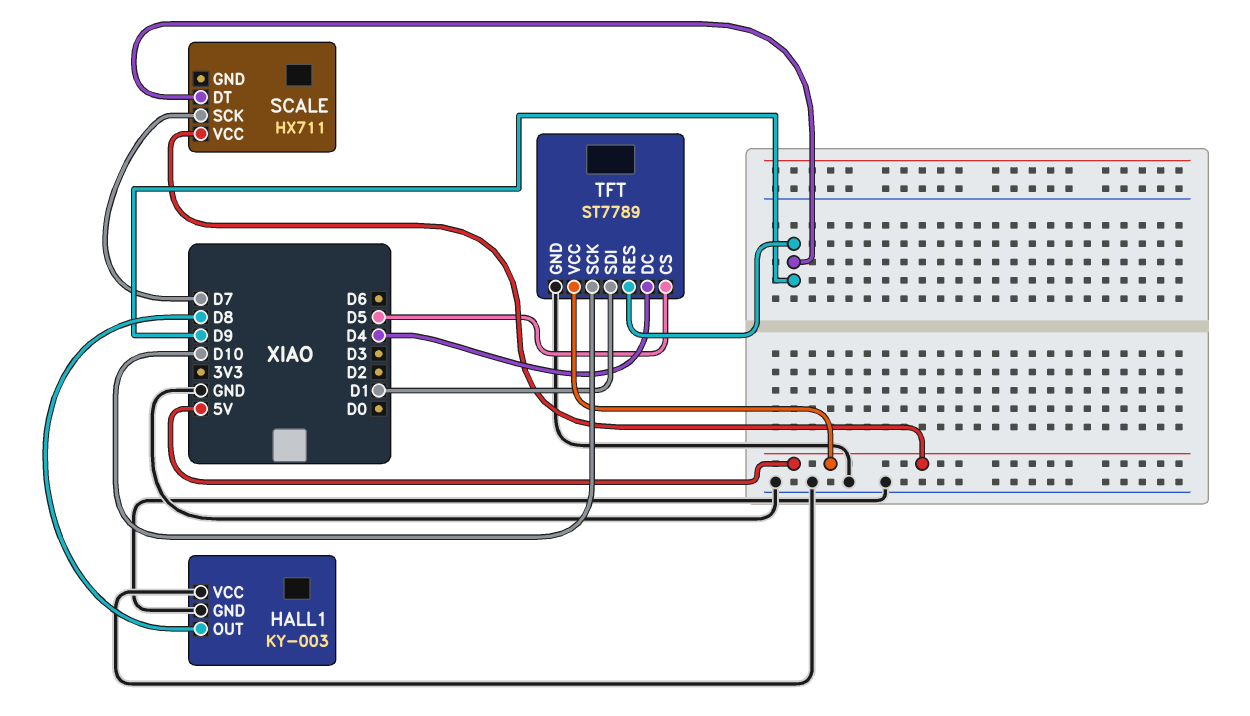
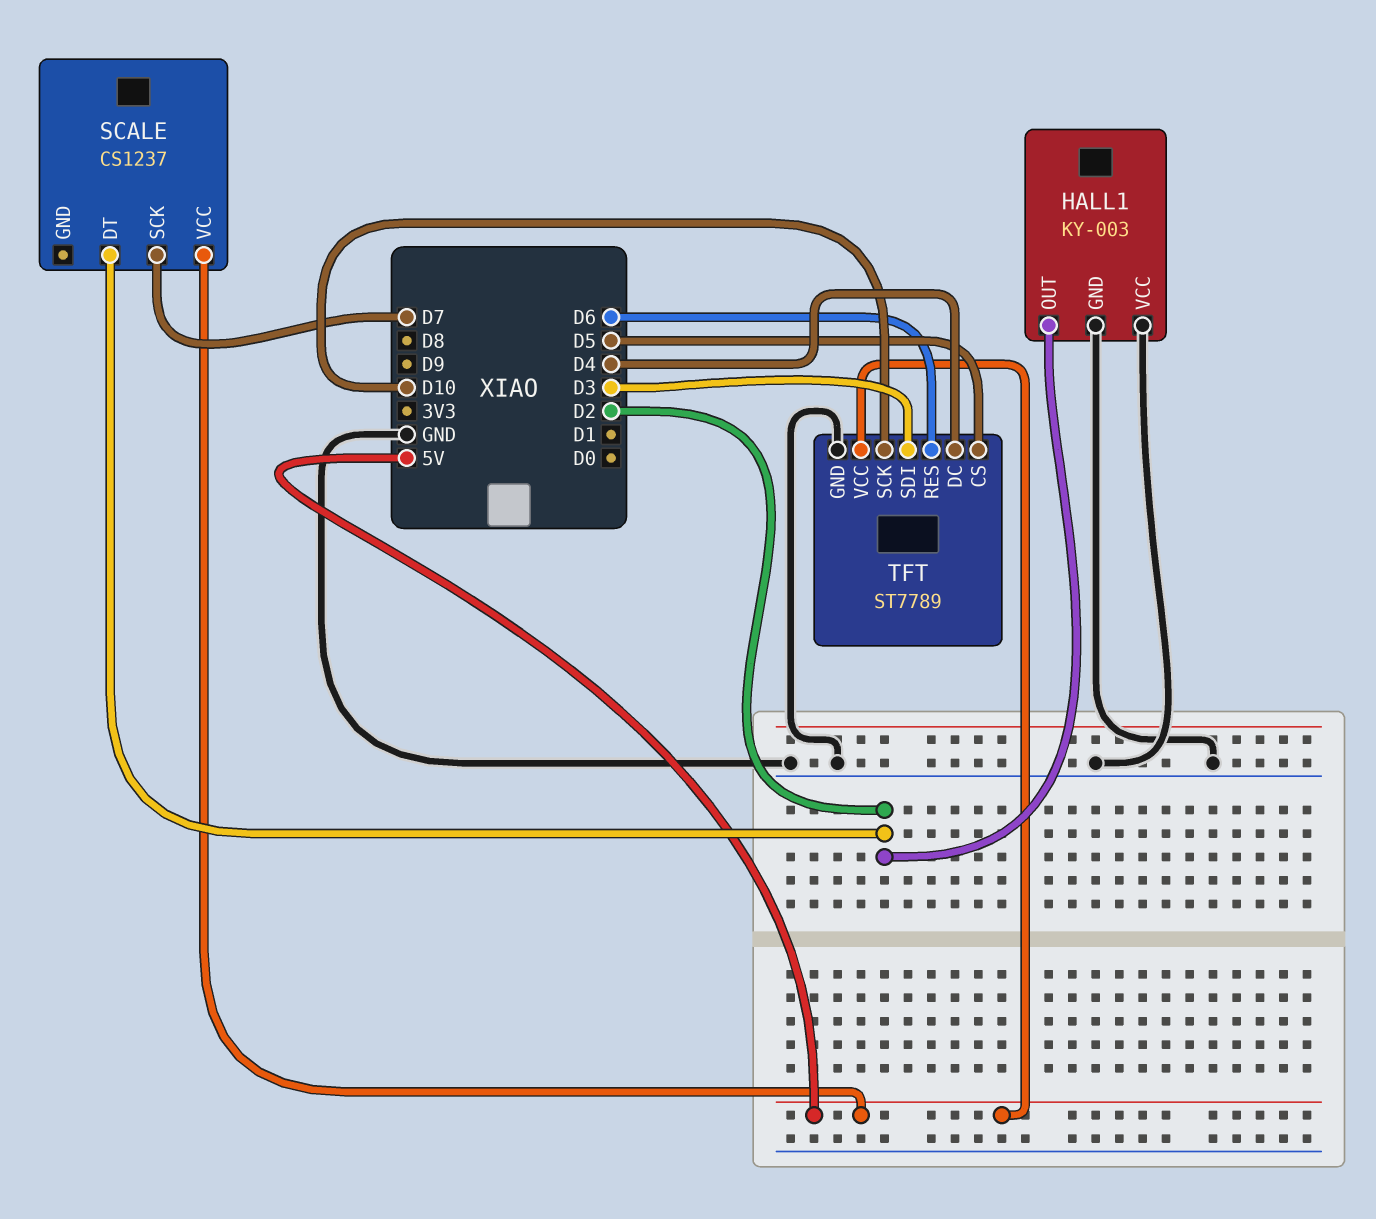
HALL1 pin OUT: D8 -> D2
SCALE: HX711 -> CS1237
SCALE pin DT: D9 -> D2
TFT pin RES: D9 -> D6
TFT pin SDI: D1 -> D3

